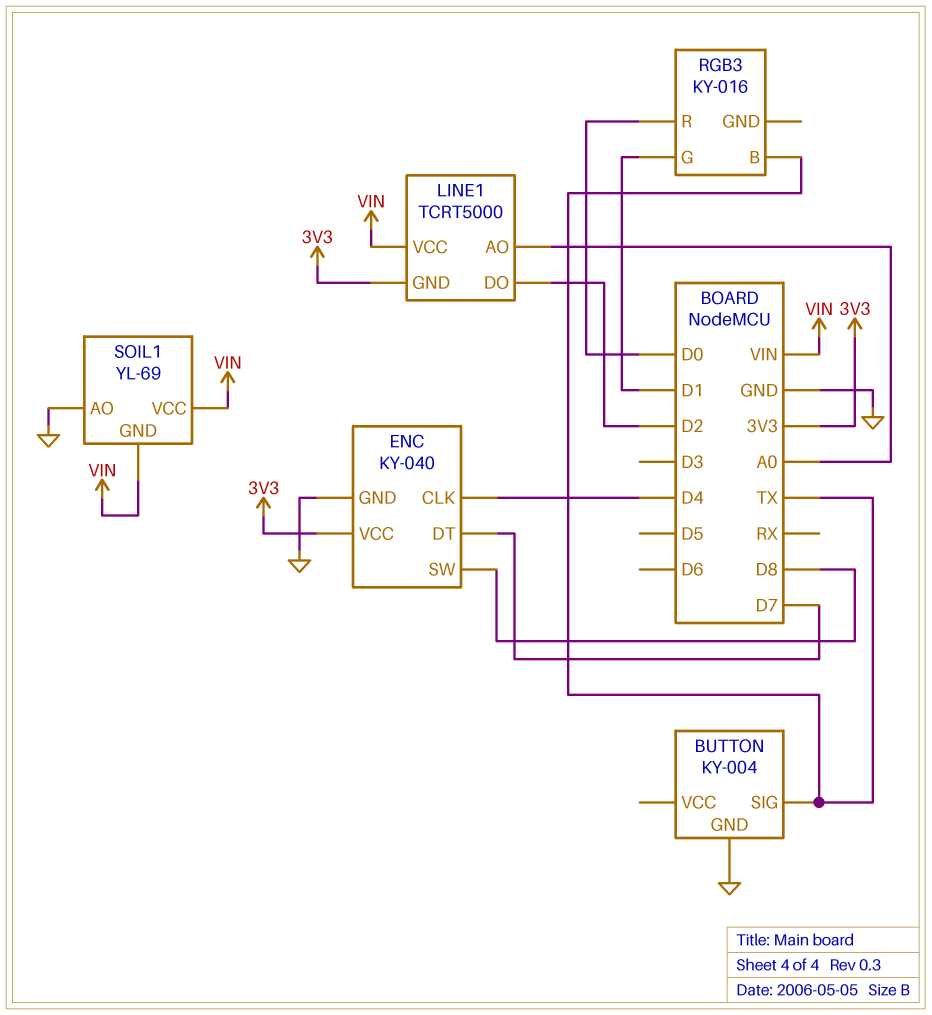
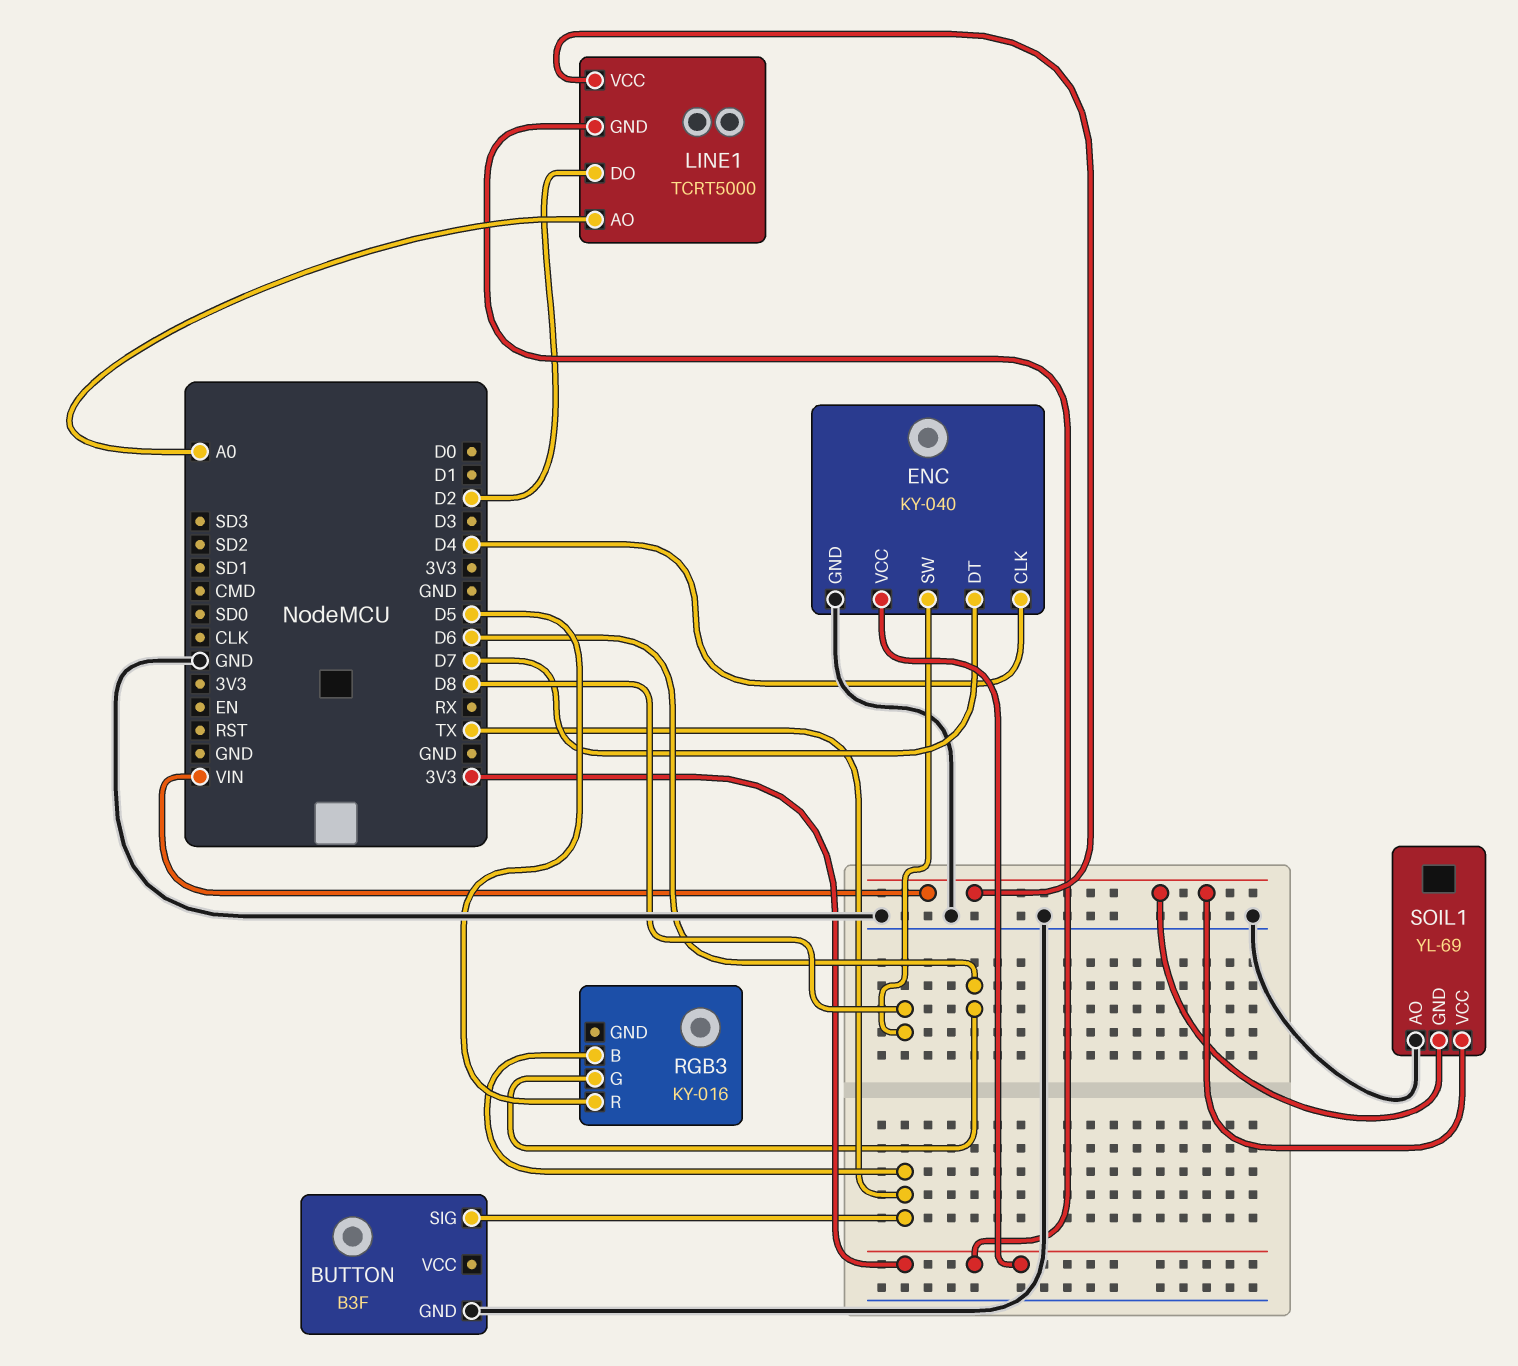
BUTTON: KY-004 -> B3F
RGB3 pin G: D1 -> D6
RGB3 pin R: D0 -> D5

